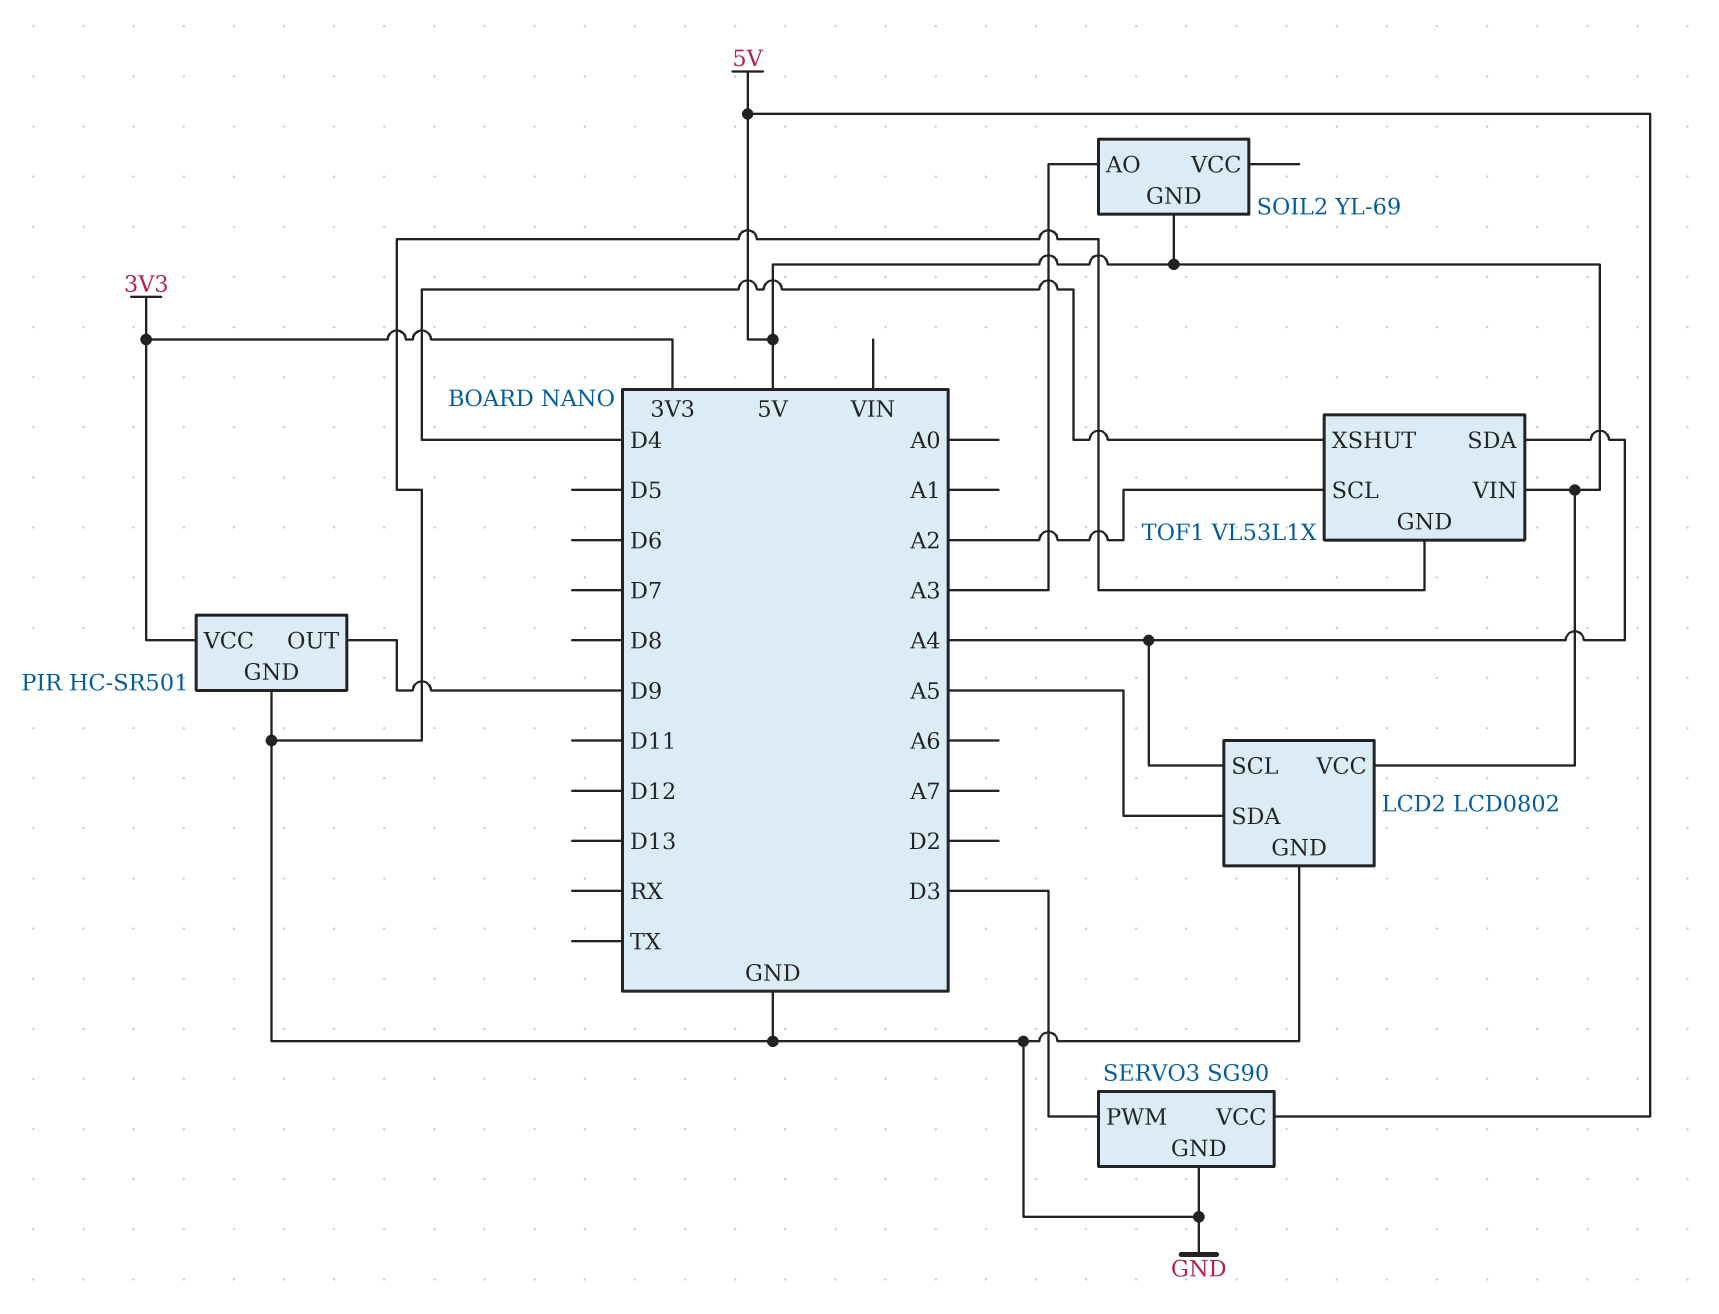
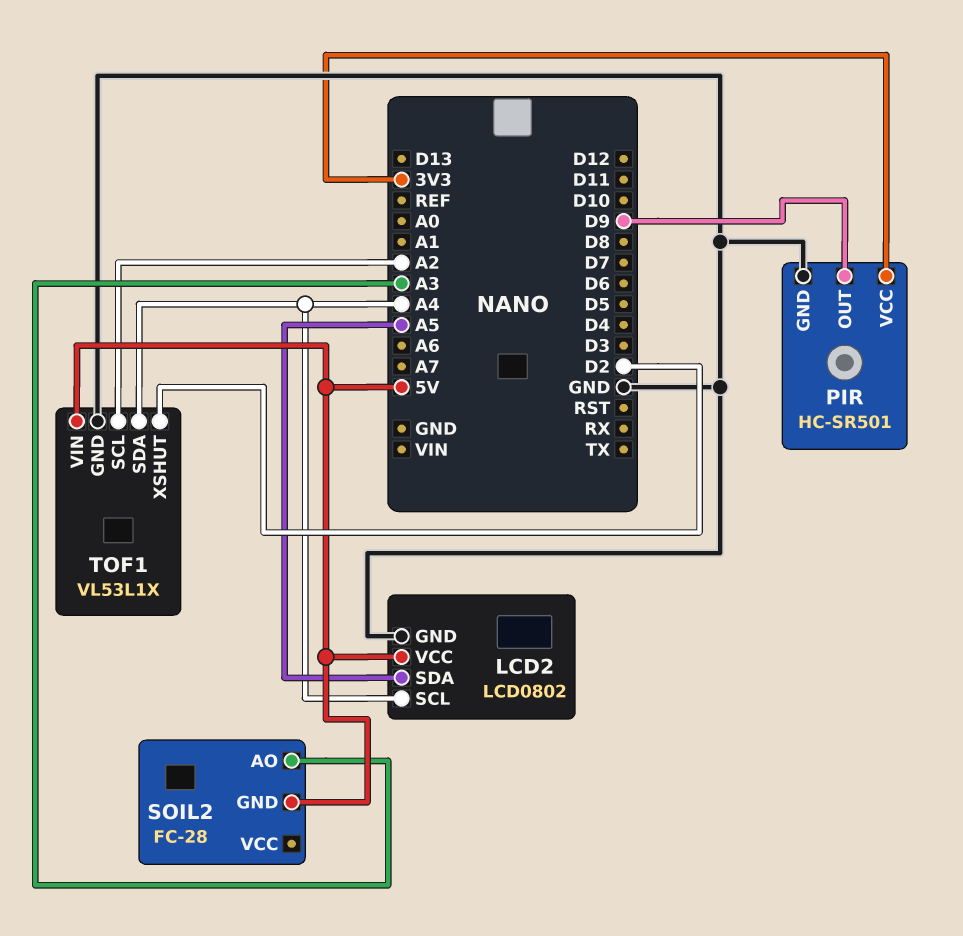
SERVO3: SG90 -> none
SERVO3 pin GND: GND -> none
SERVO3 pin PWM: D3 -> none
SERVO3 pin VCC: 5V -> none
SOIL2: YL-69 -> FC-28
TOF1 pin XSHUT: D4 -> D2

